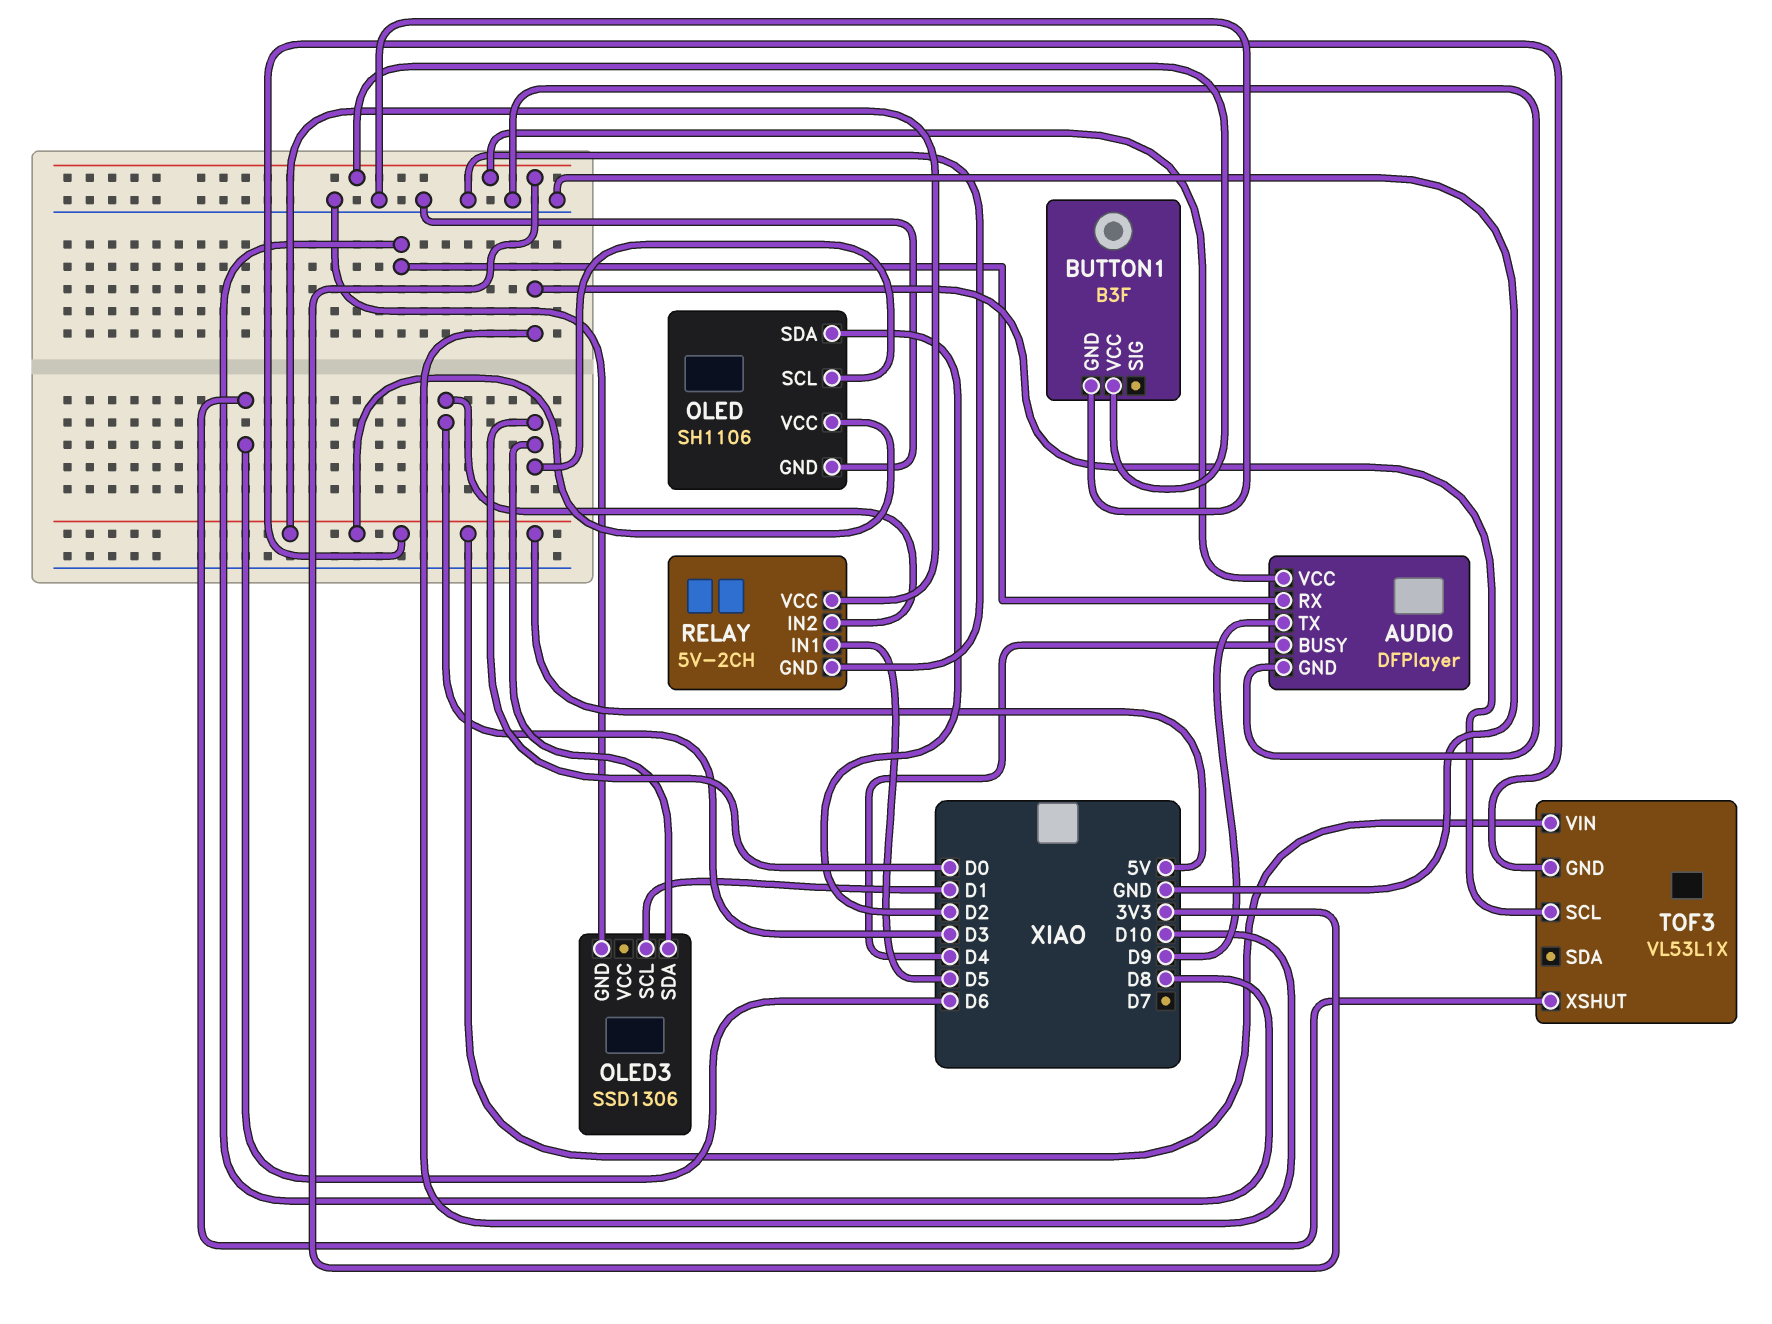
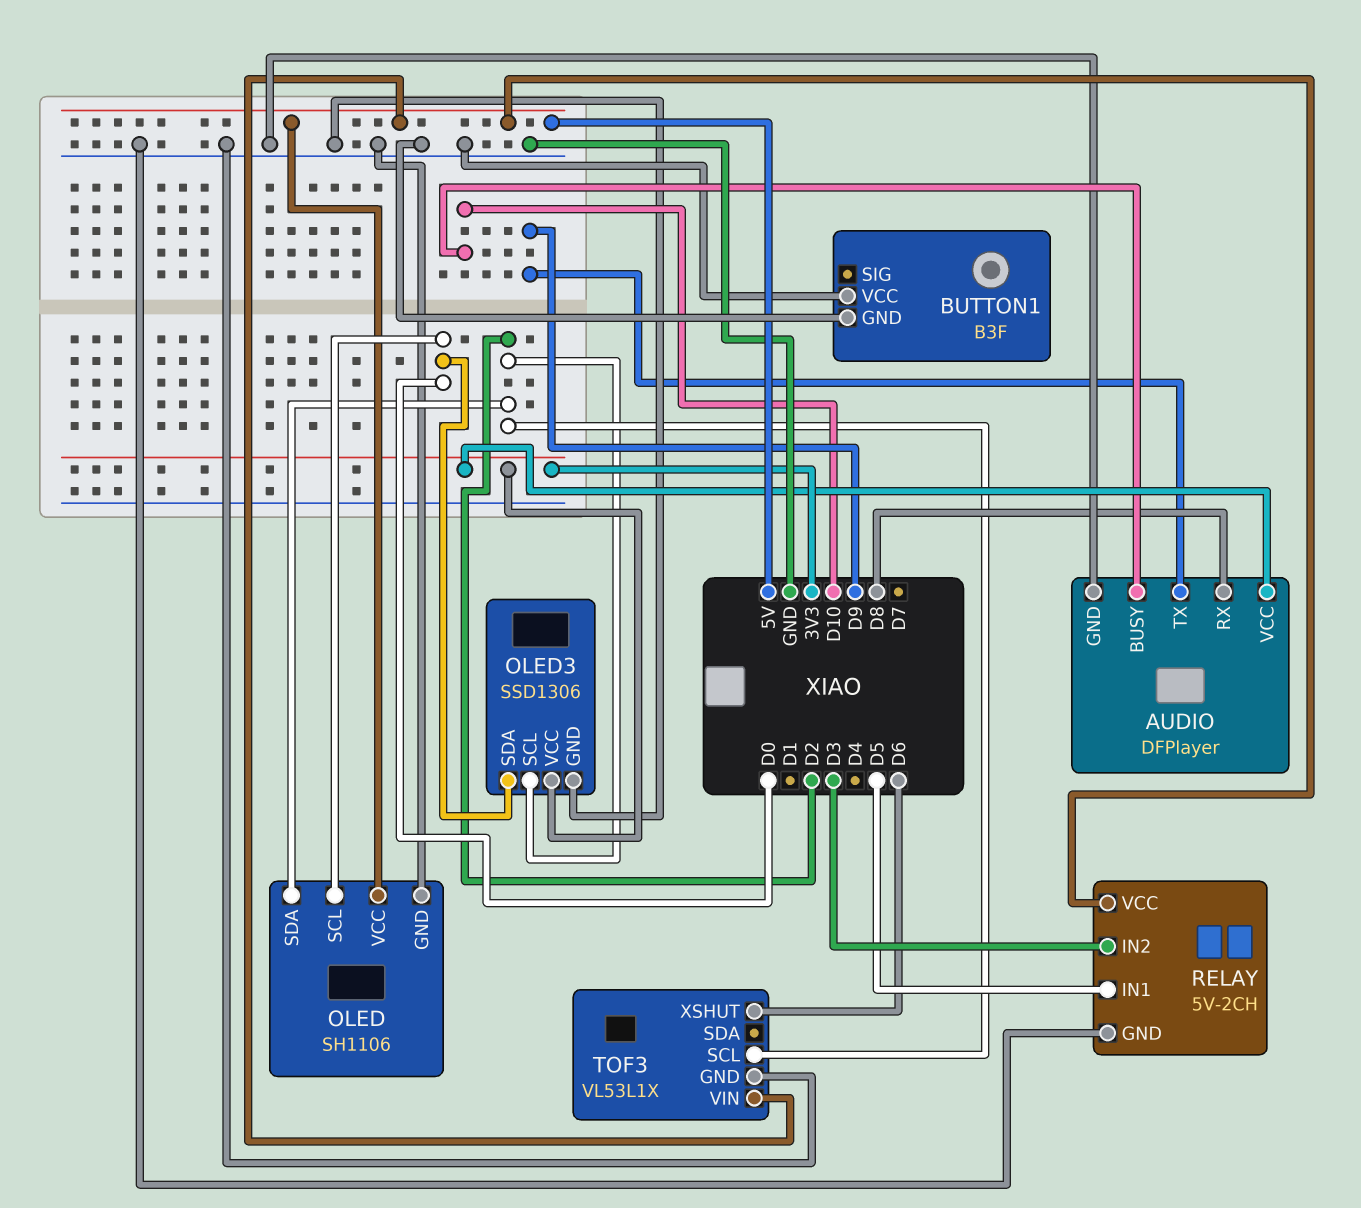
AUDIO pin BUSY: D4 -> D10
BUTTON1 pin VCC: 3V3 -> GND
OLED3 pin SCL: D1 -> D2
OLED3 pin VCC: none -> 3V3
TOF3 pin GND: 5V -> GND
TOF3 pin SCL: D10 -> D2

